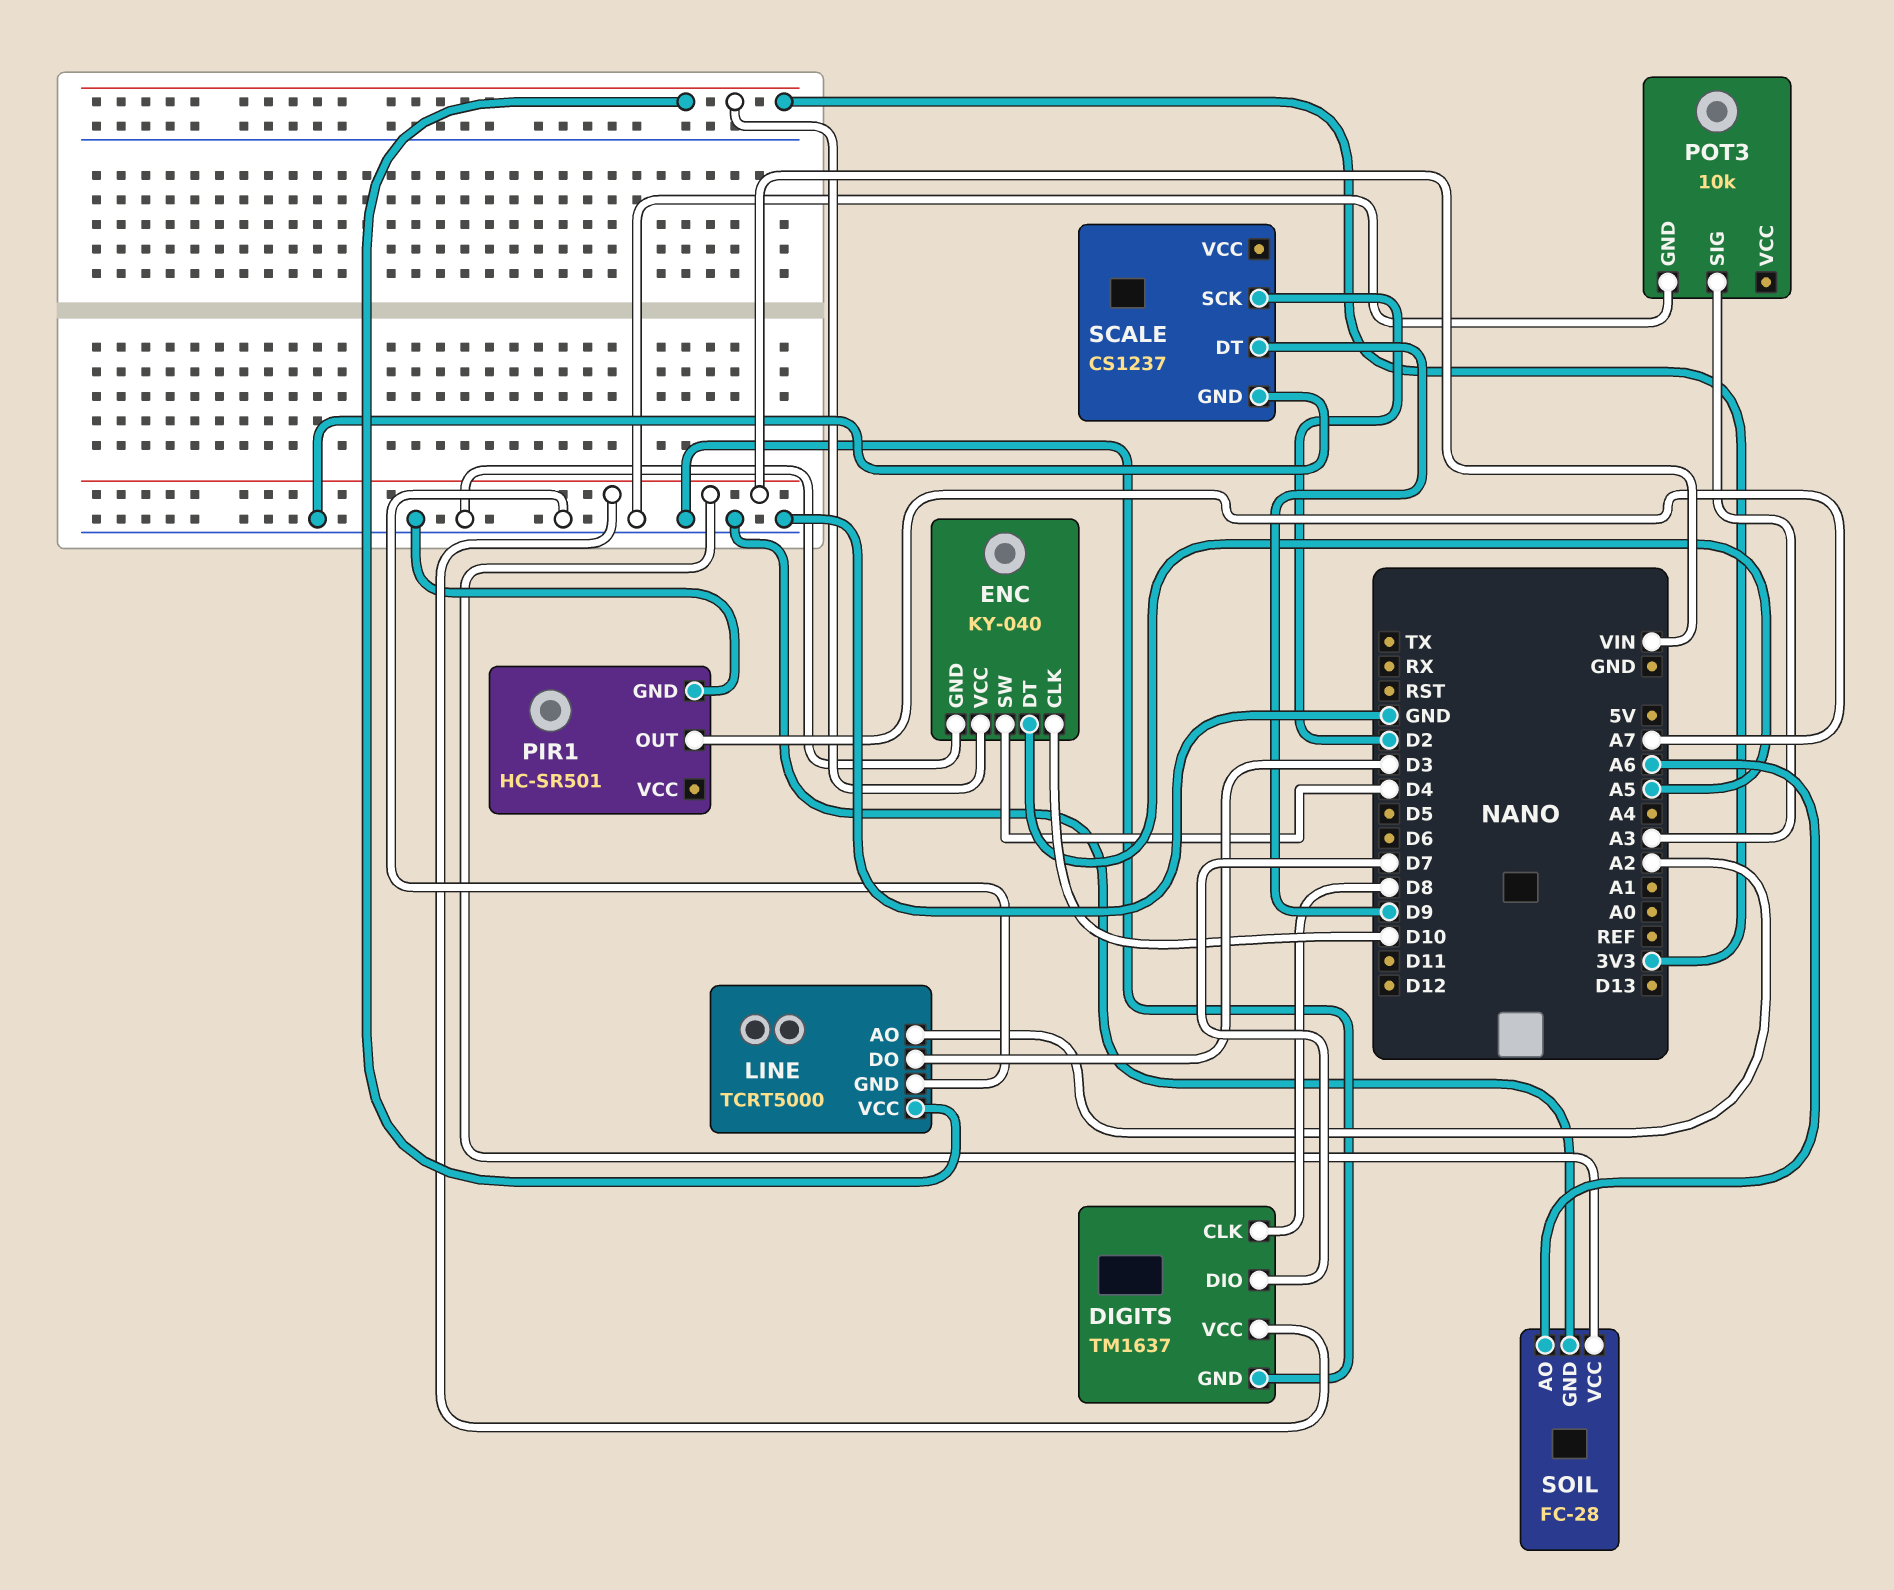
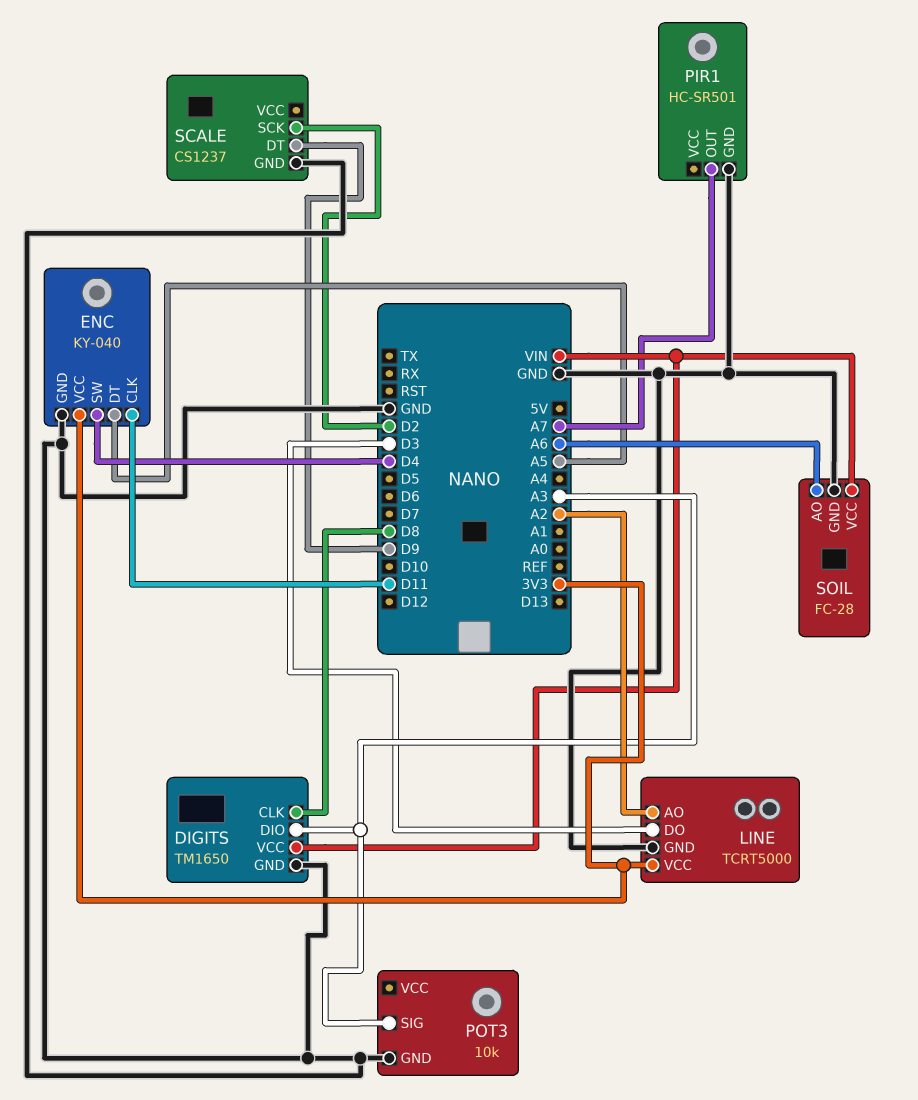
DIGITS: TM1637 -> TM1650
DIGITS pin DIO: D7 -> A3
ENC pin CLK: D10 -> D11

